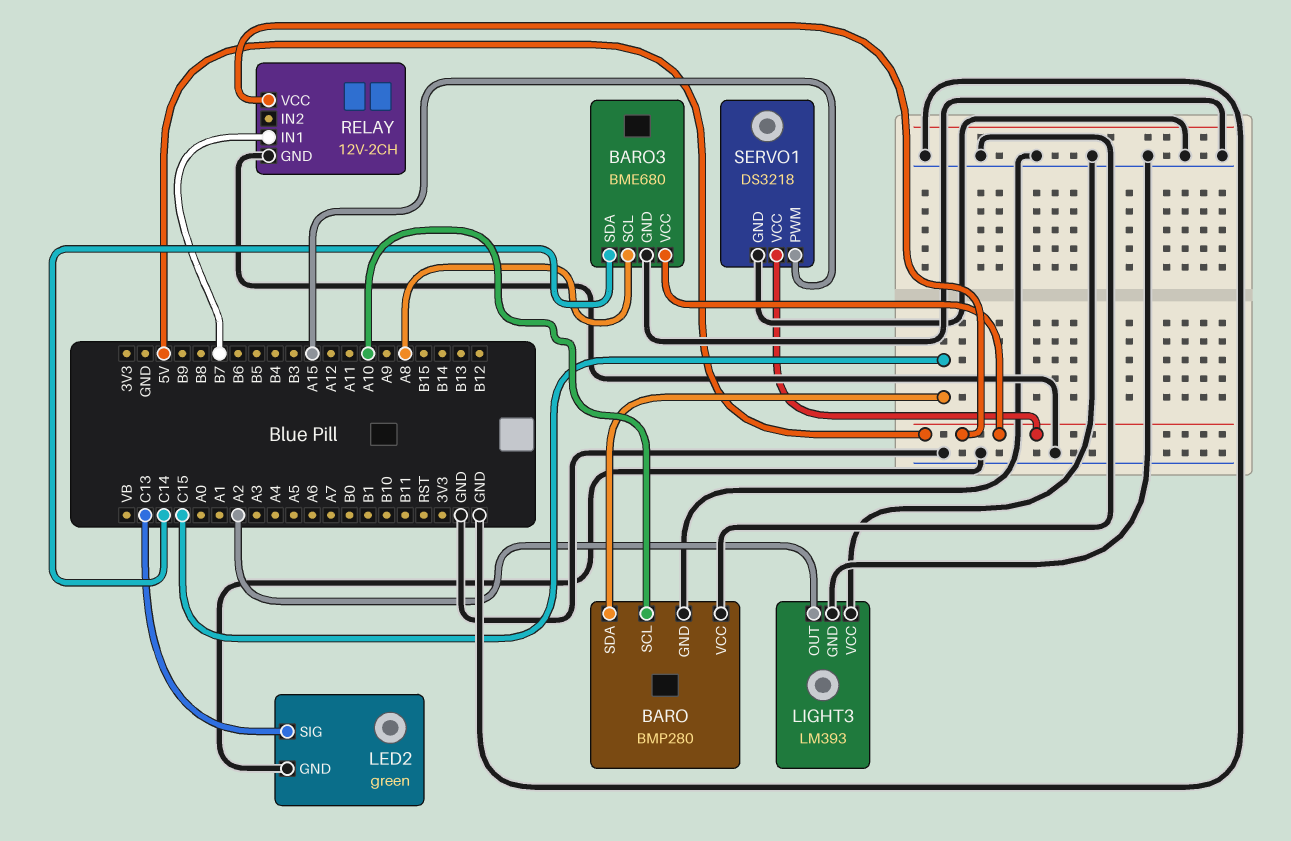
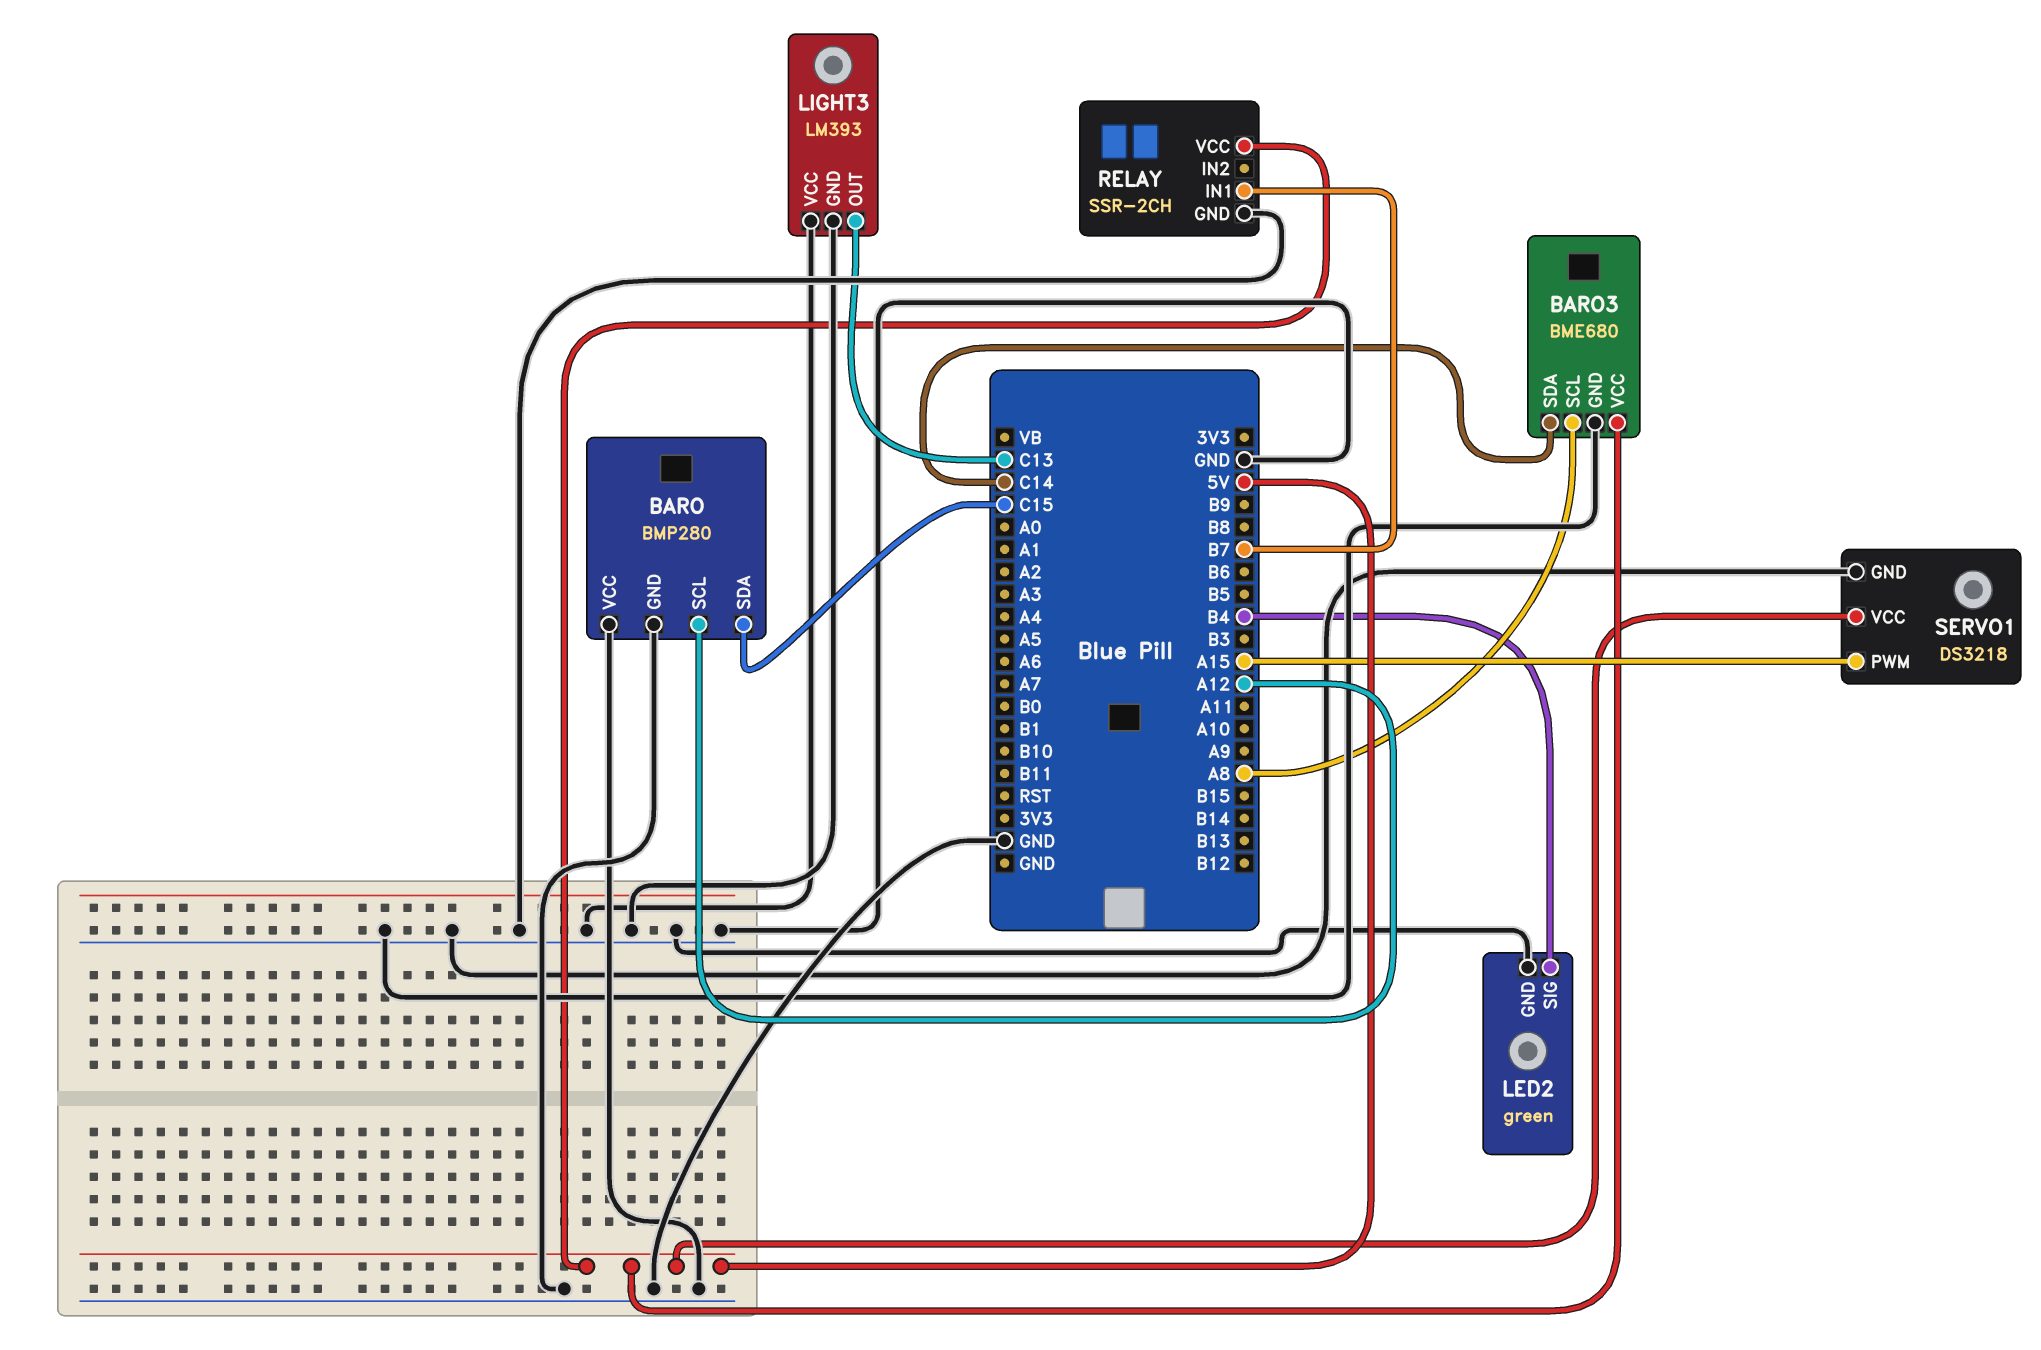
BARO pin SCL: A10 -> A12
LED2 pin SIG: C13 -> B4
LIGHT3 pin OUT: A2 -> C13
RELAY: 12V-2CH -> SSR-2CH

